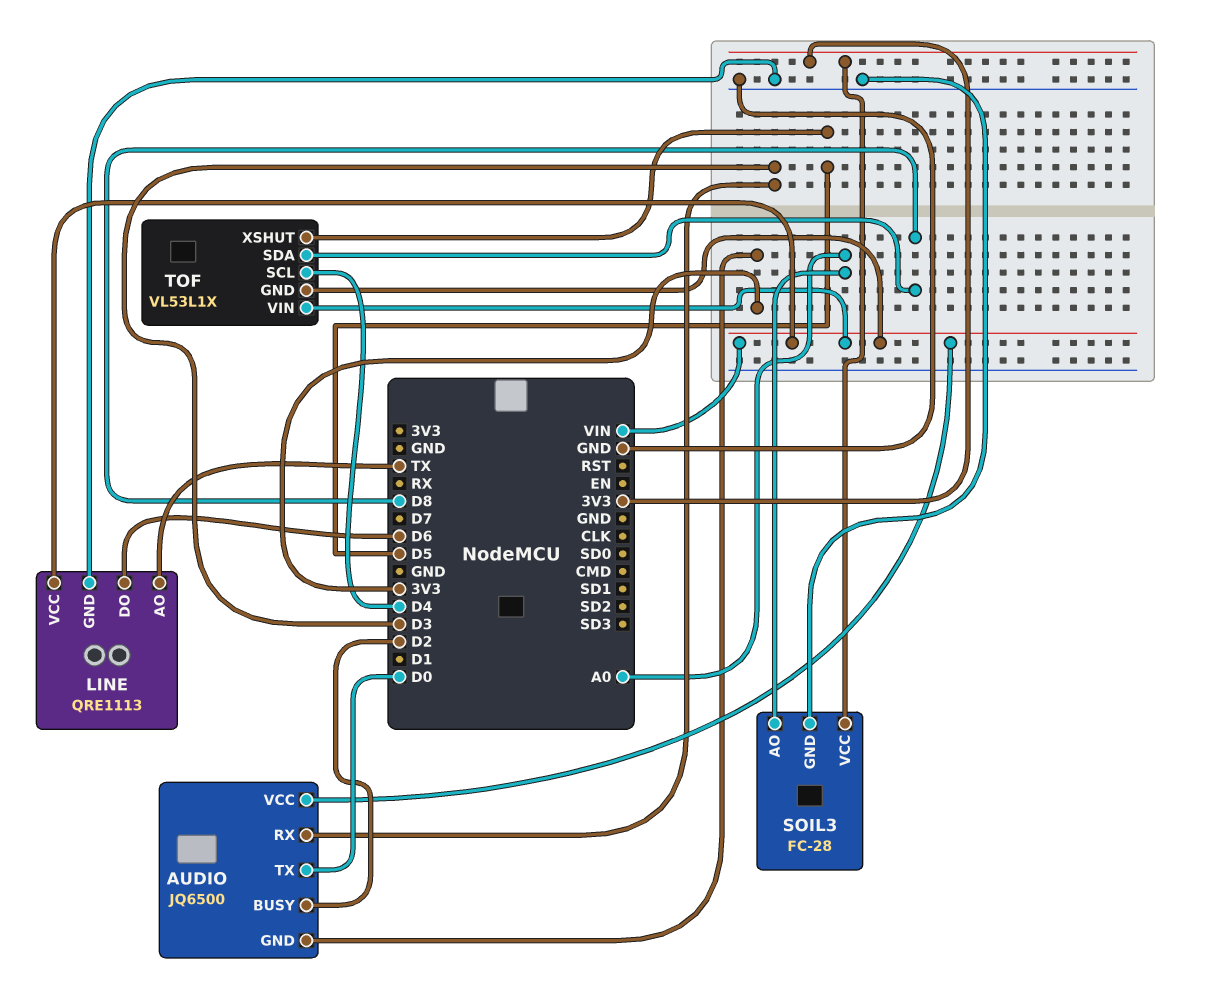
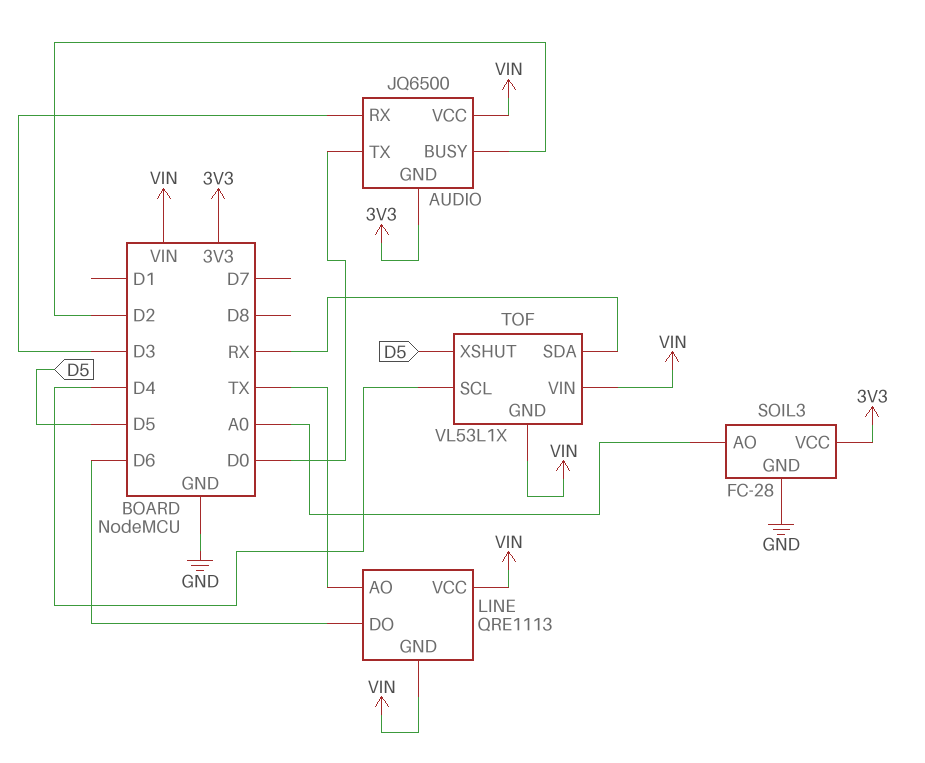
LINE pin GND: GND -> VIN
TOF pin SDA: D8 -> RX

